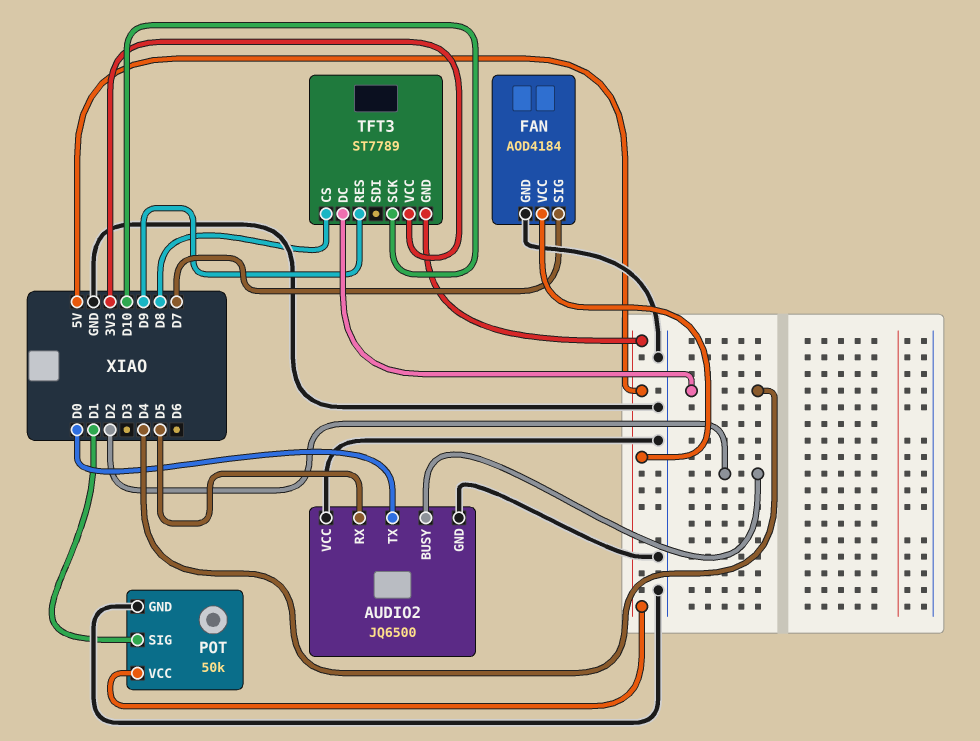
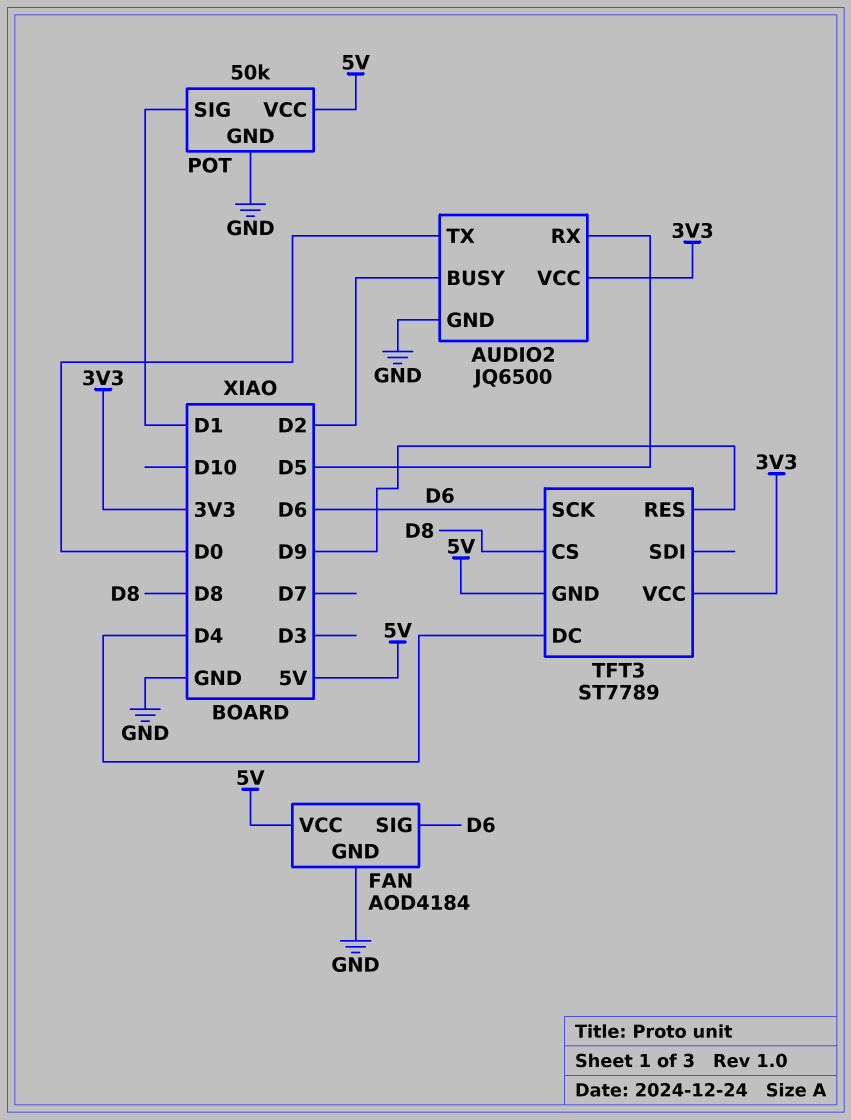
AUDIO2 pin VCC: GND -> 3V3
FAN pin SIG: D7 -> D6
TFT3 pin SCK: D10 -> D6

